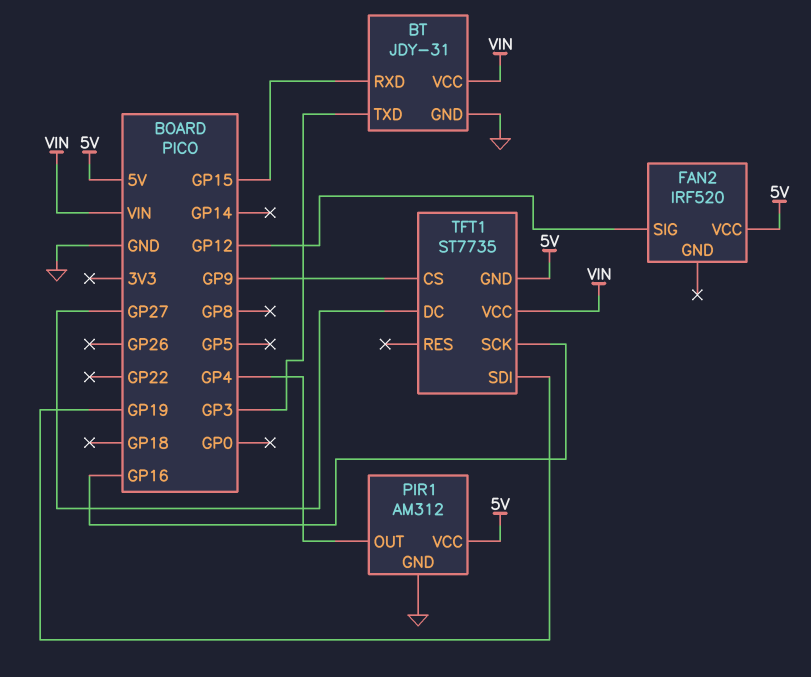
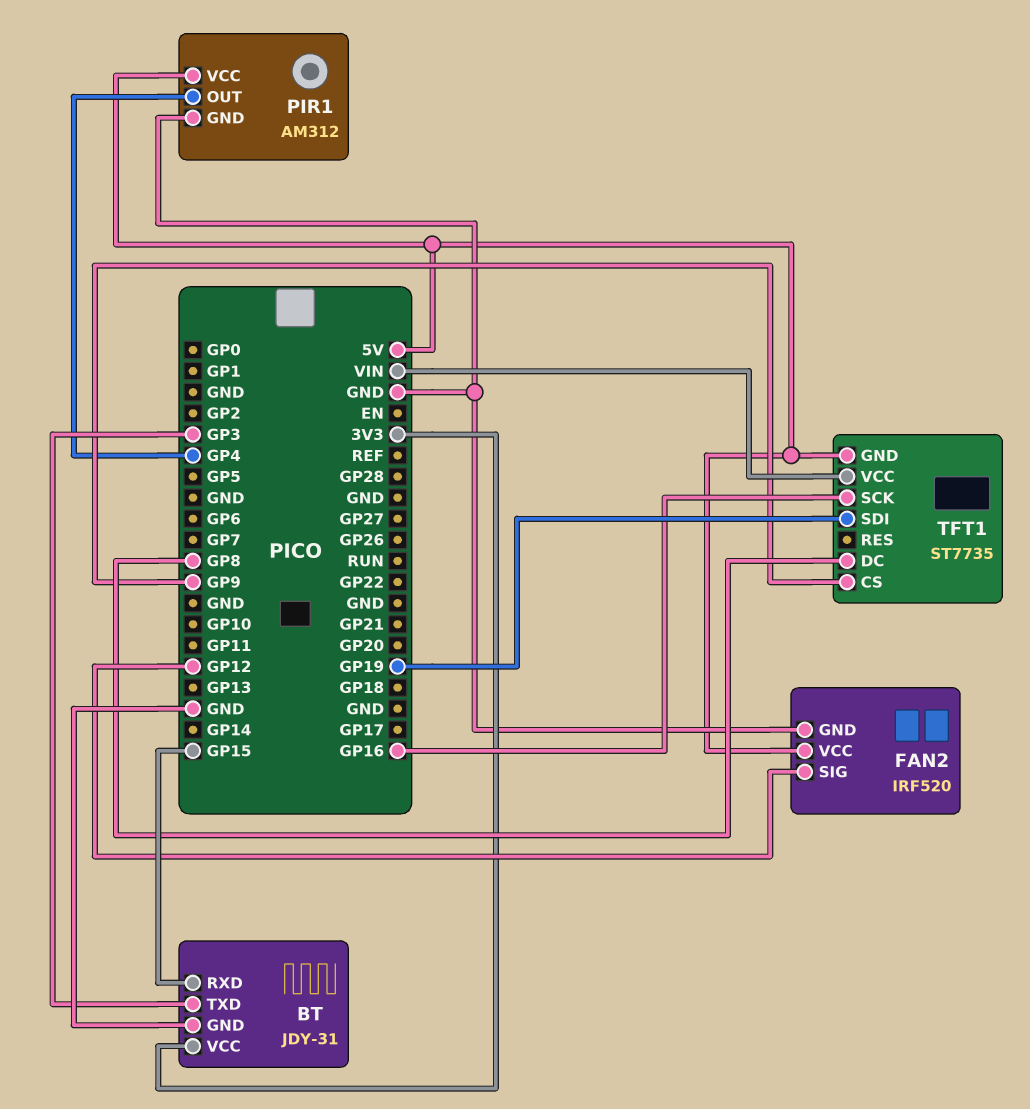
BT pin VCC: VIN -> 3V3
FAN2 pin GND: none -> GND
TFT1 pin DC: GP27 -> GP8

